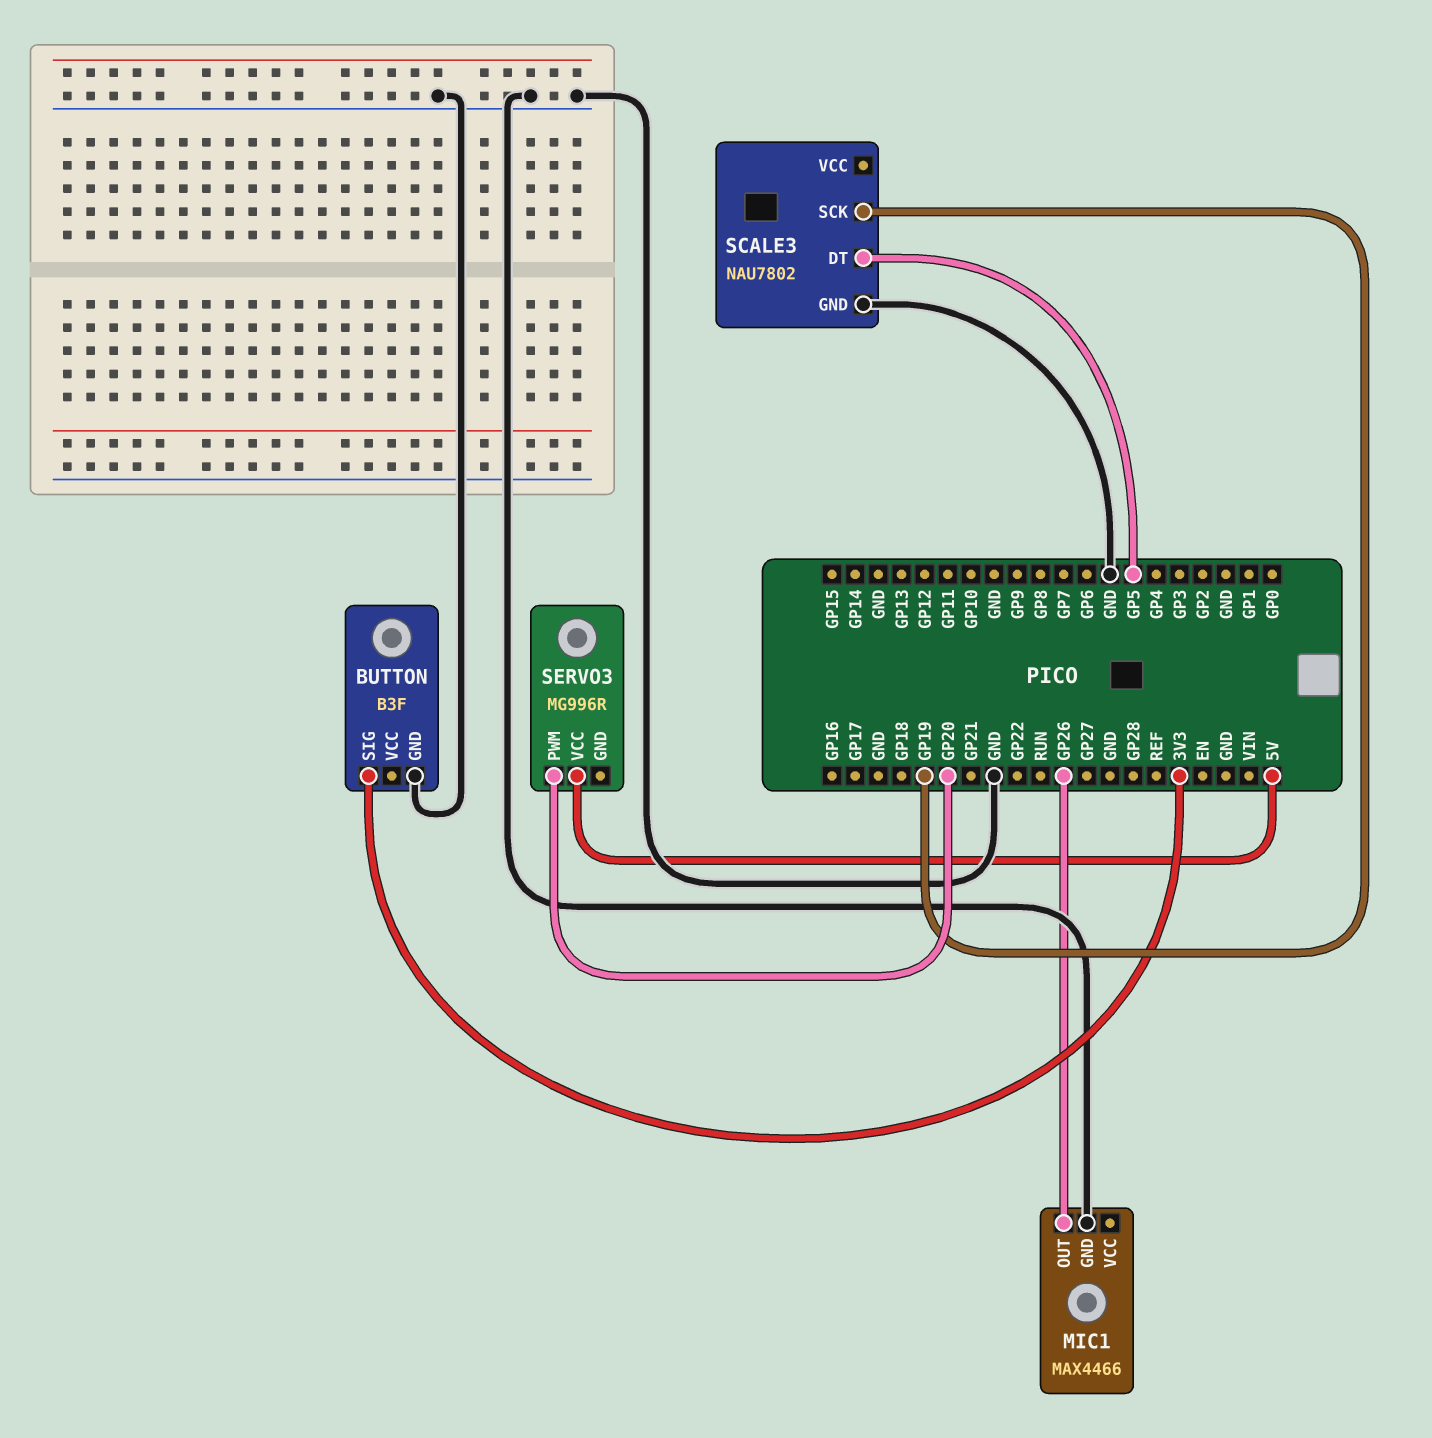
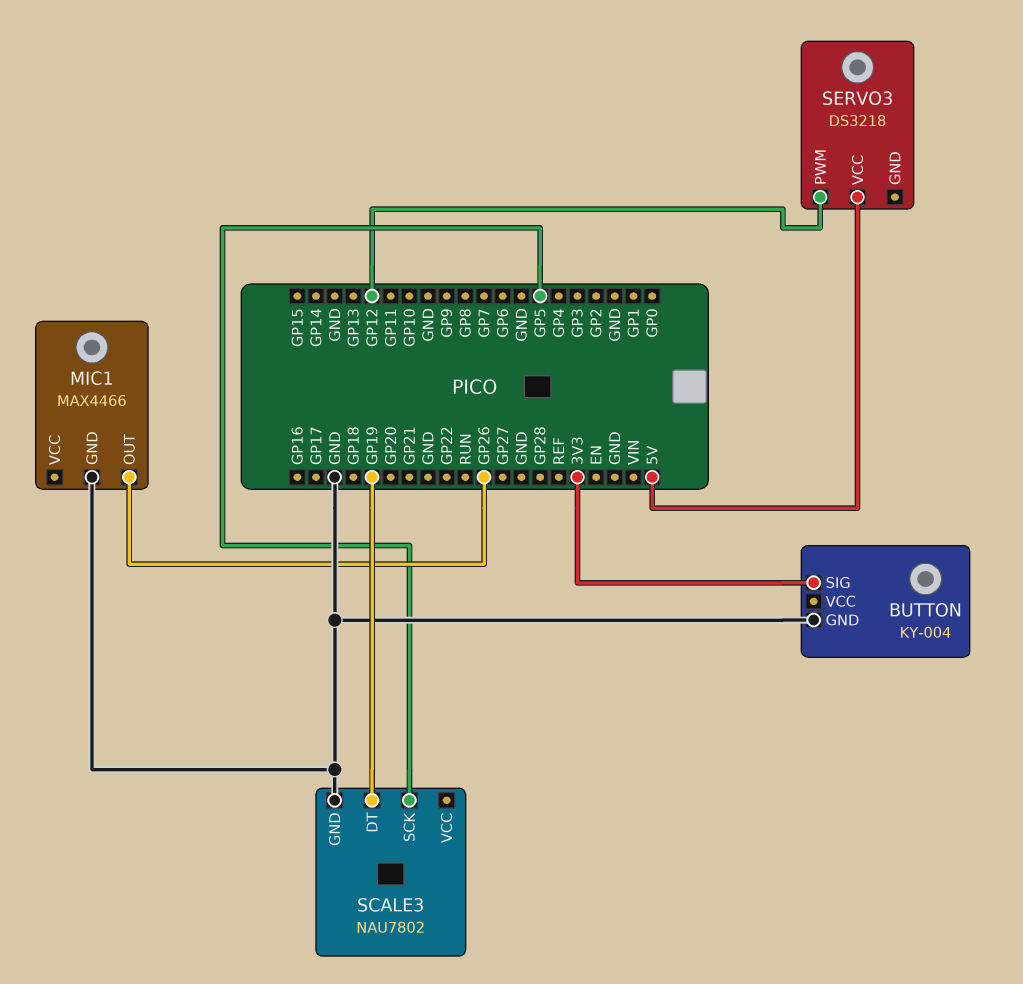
BUTTON: B3F -> KY-004
SCALE3 pin DT: GP5 -> GP19
SCALE3 pin SCK: GP19 -> GP5
SERVO3: MG996R -> DS3218
SERVO3 pin PWM: GP20 -> GP12

